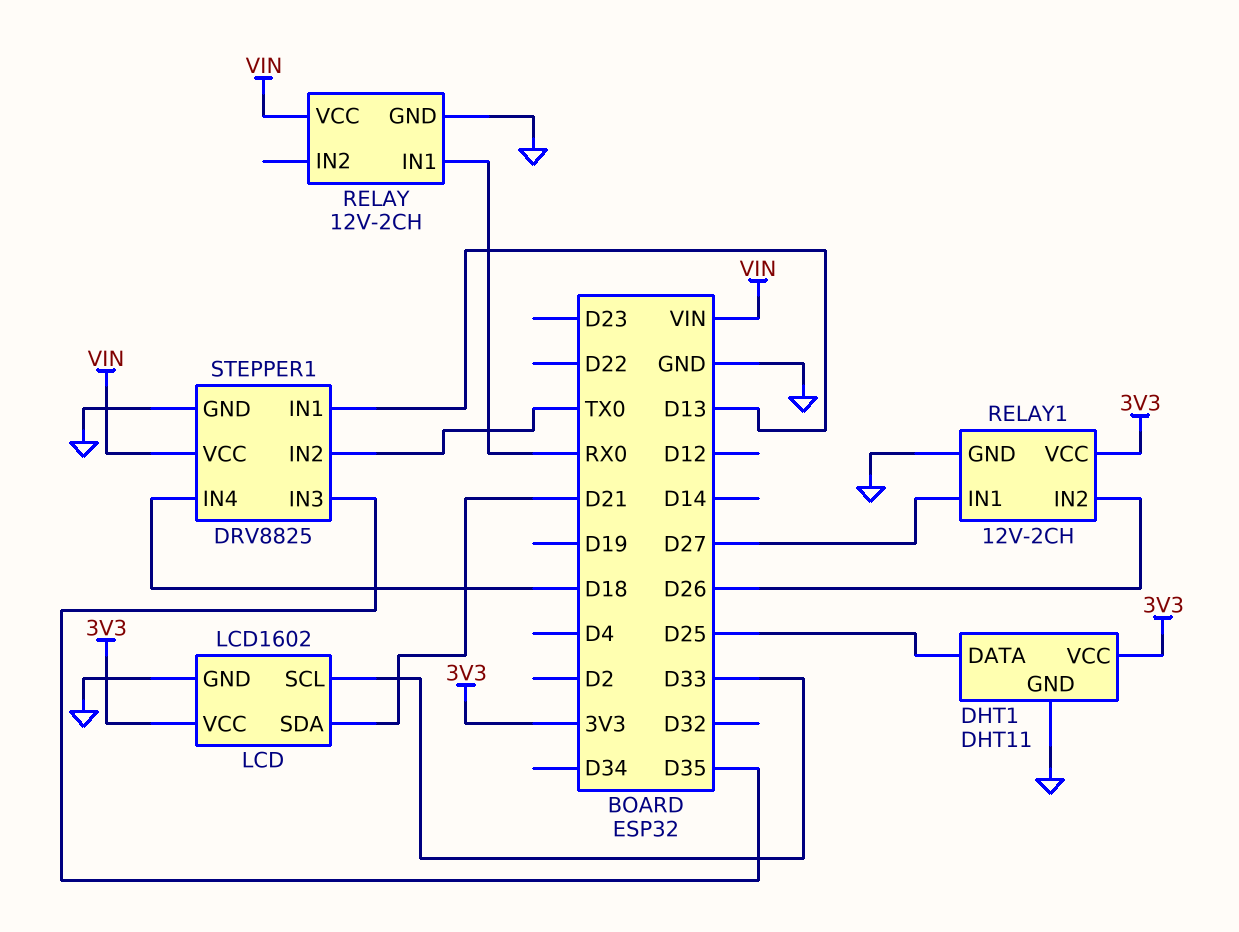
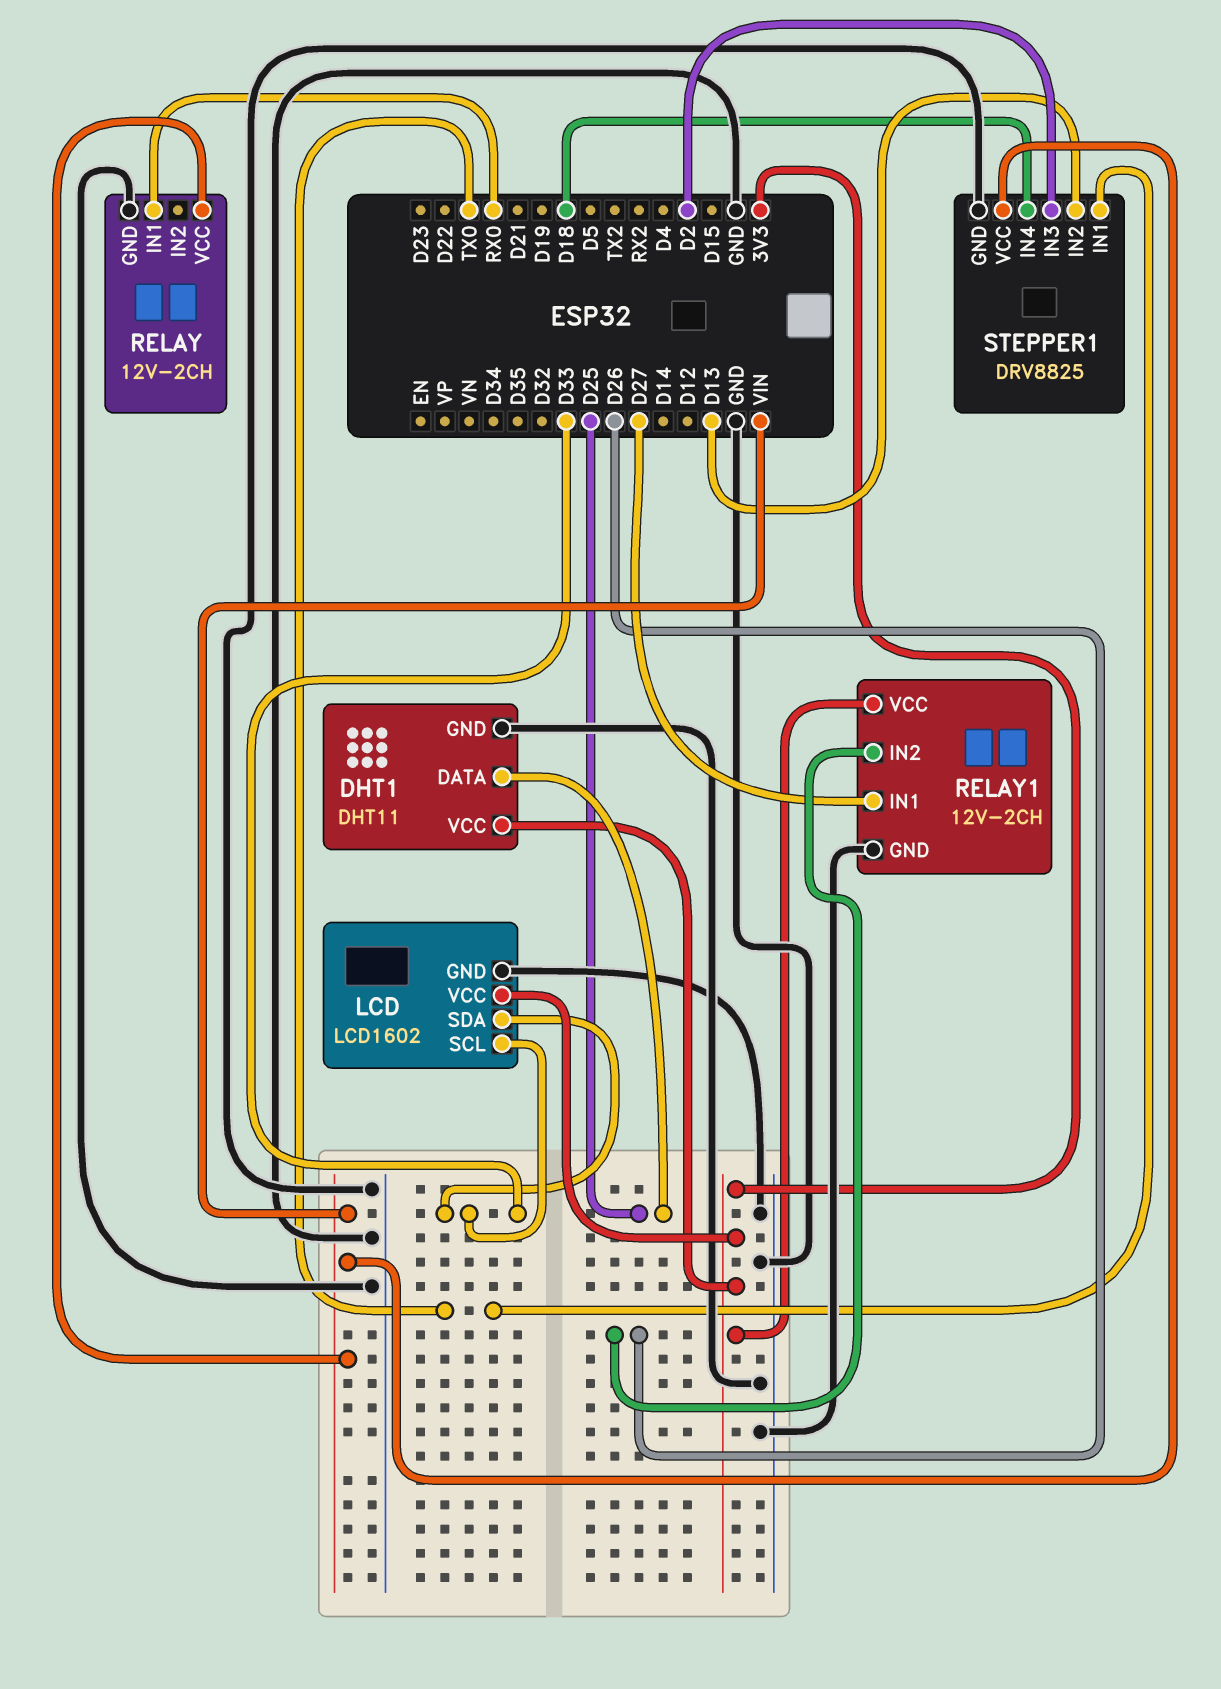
LCD pin SDA: D21 -> D33
STEPPER1 pin IN1: D13 -> TX0
STEPPER1 pin IN2: TX0 -> D13
STEPPER1 pin IN3: D35 -> D2

